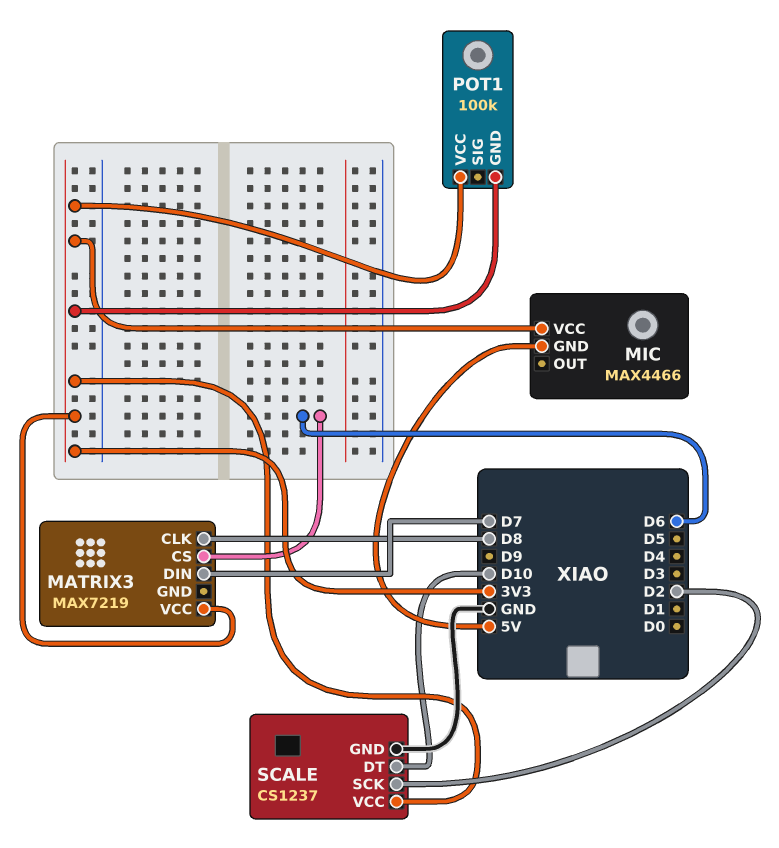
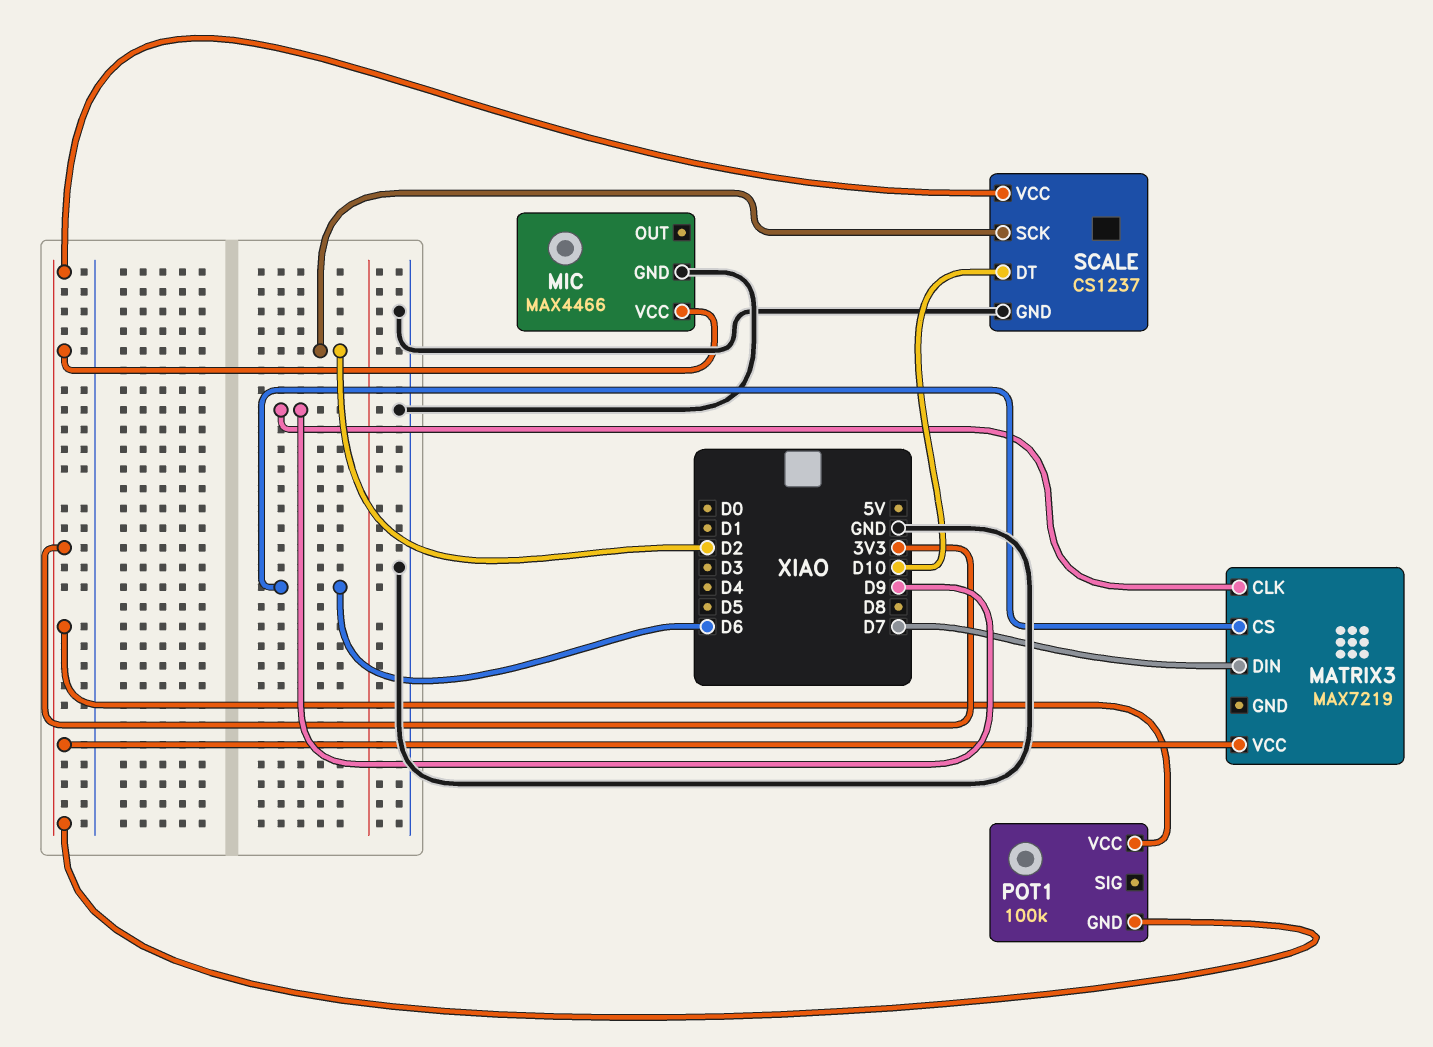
MATRIX3 pin CLK: D8 -> D9
MIC pin GND: 5V -> GND

